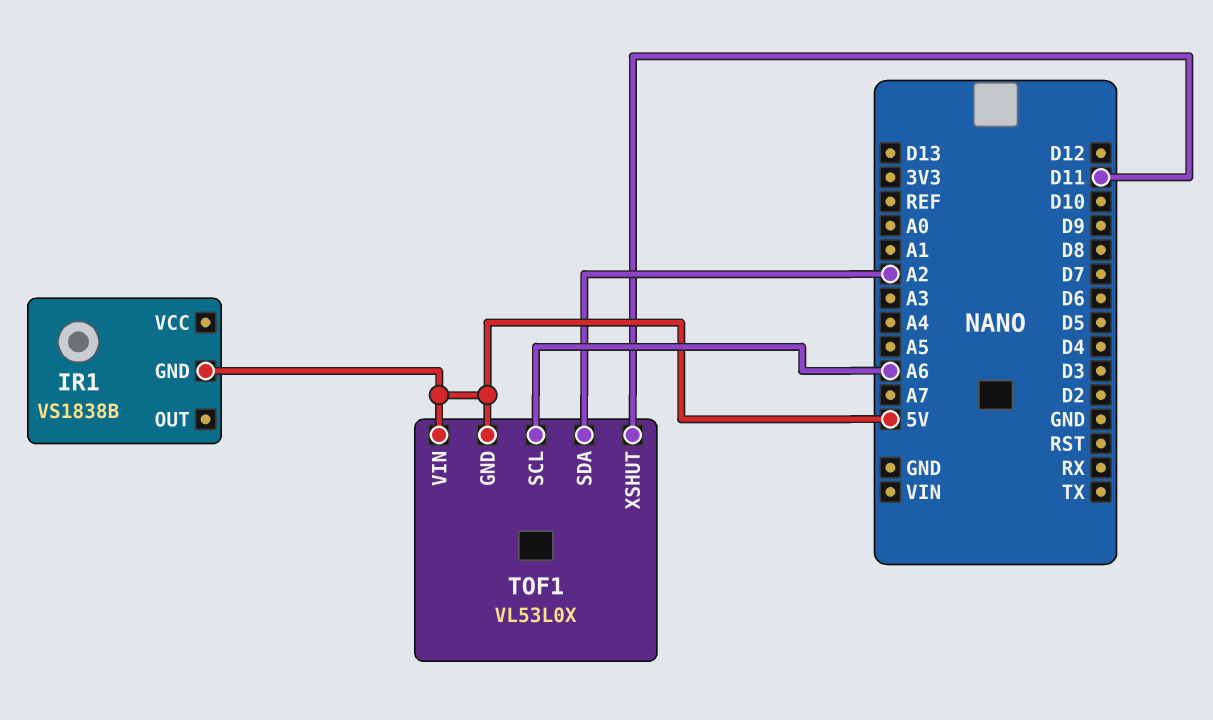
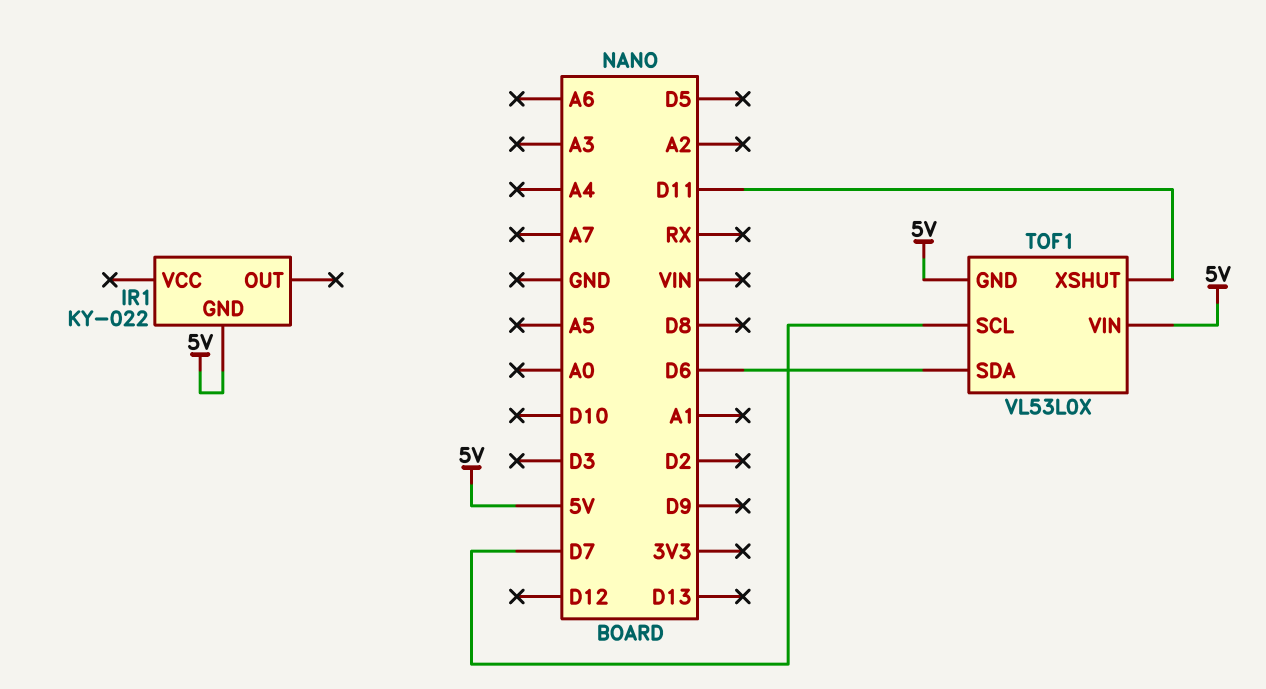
IR1: VS1838B -> KY-022
TOF1 pin SCL: A6 -> D7
TOF1 pin SDA: A2 -> D6

